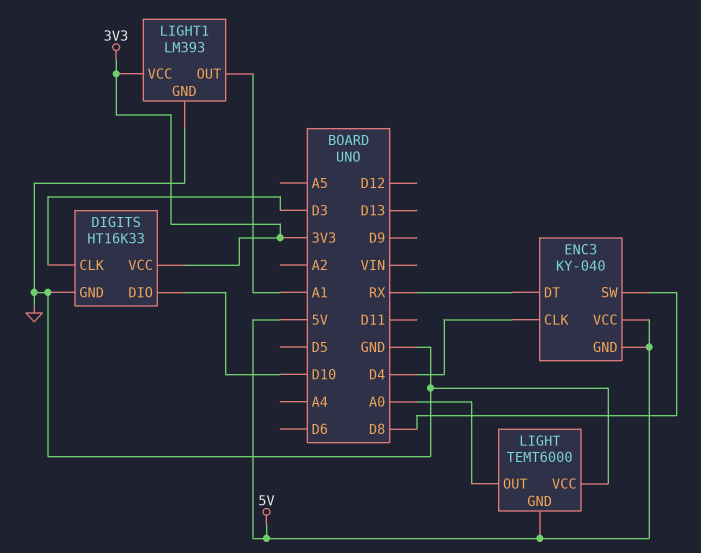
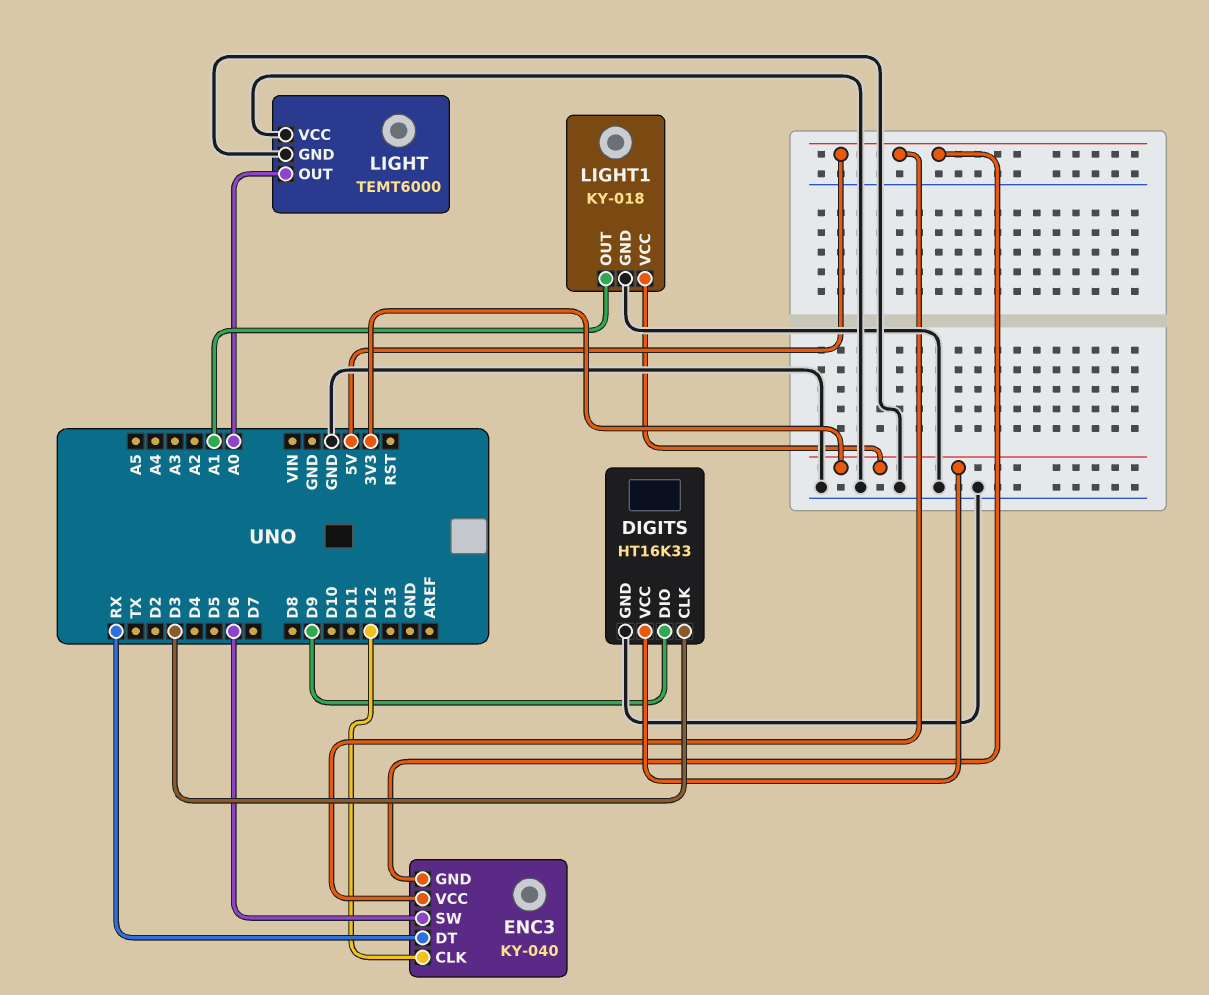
DIGITS pin DIO: D10 -> D9
ENC3 pin CLK: D4 -> D12
ENC3 pin SW: D8 -> D6
LIGHT pin GND: 5V -> GND
LIGHT1: LM393 -> KY-018

